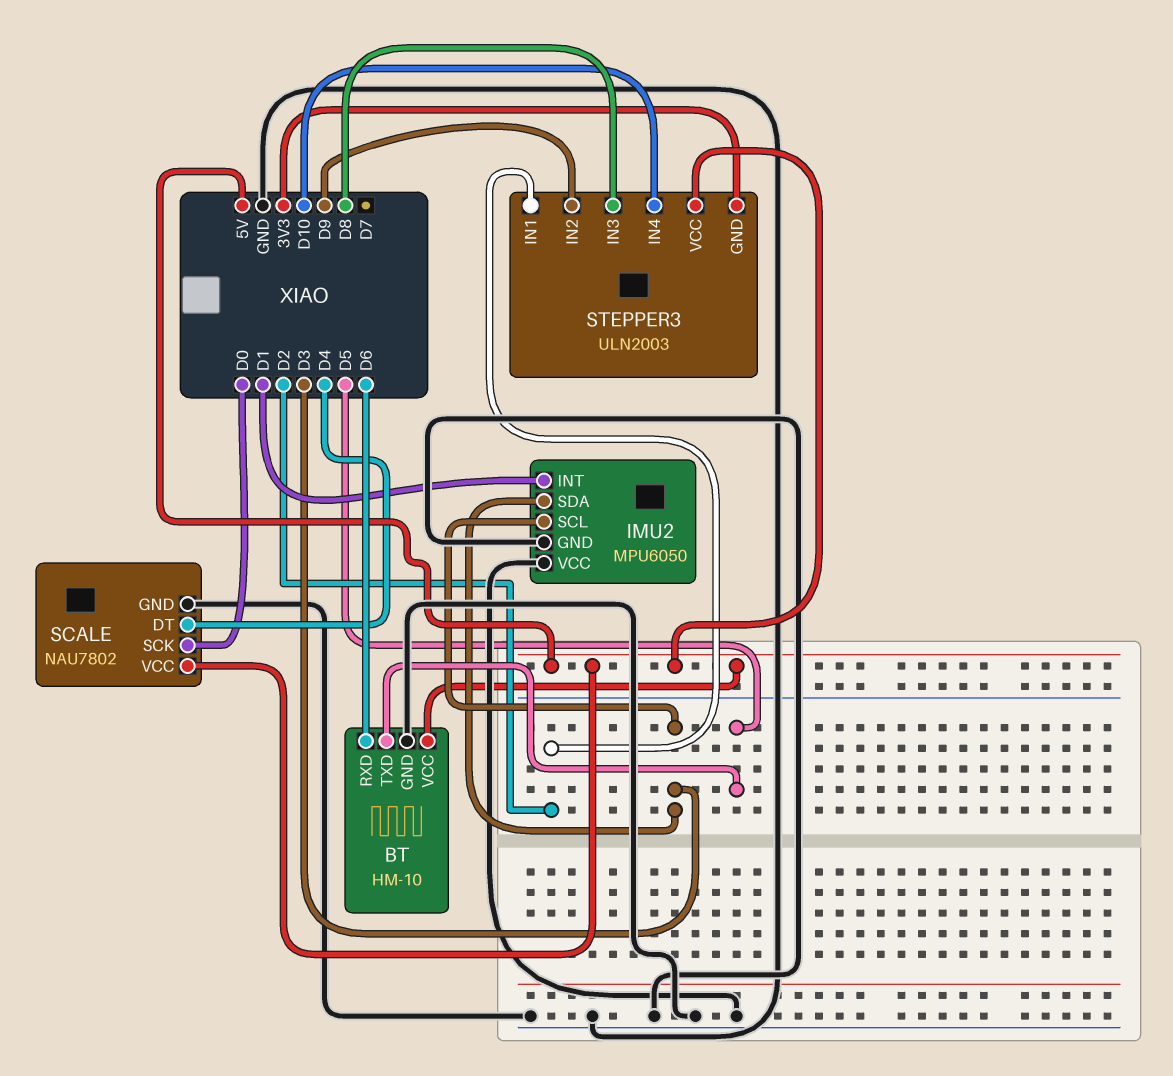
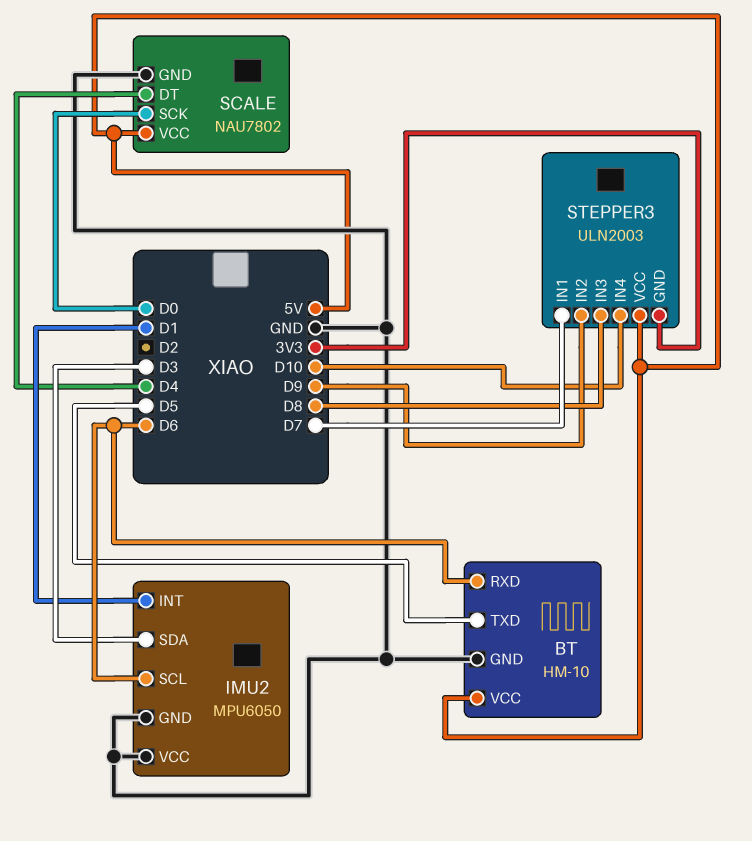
IMU2 pin SCL: D3 -> D6
STEPPER3 pin IN1: D2 -> D7

